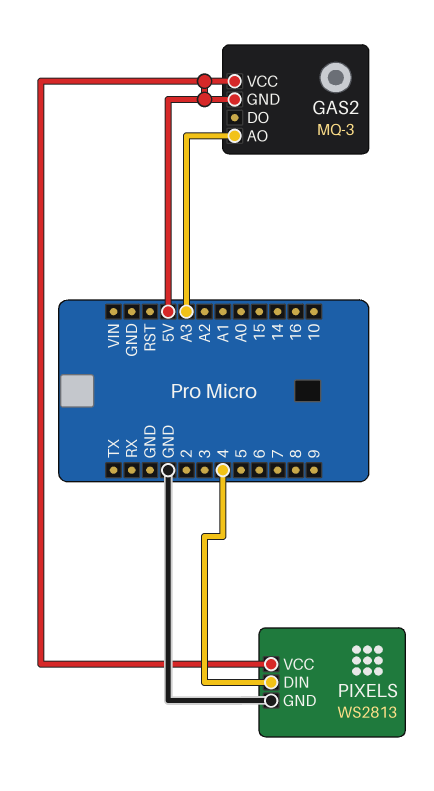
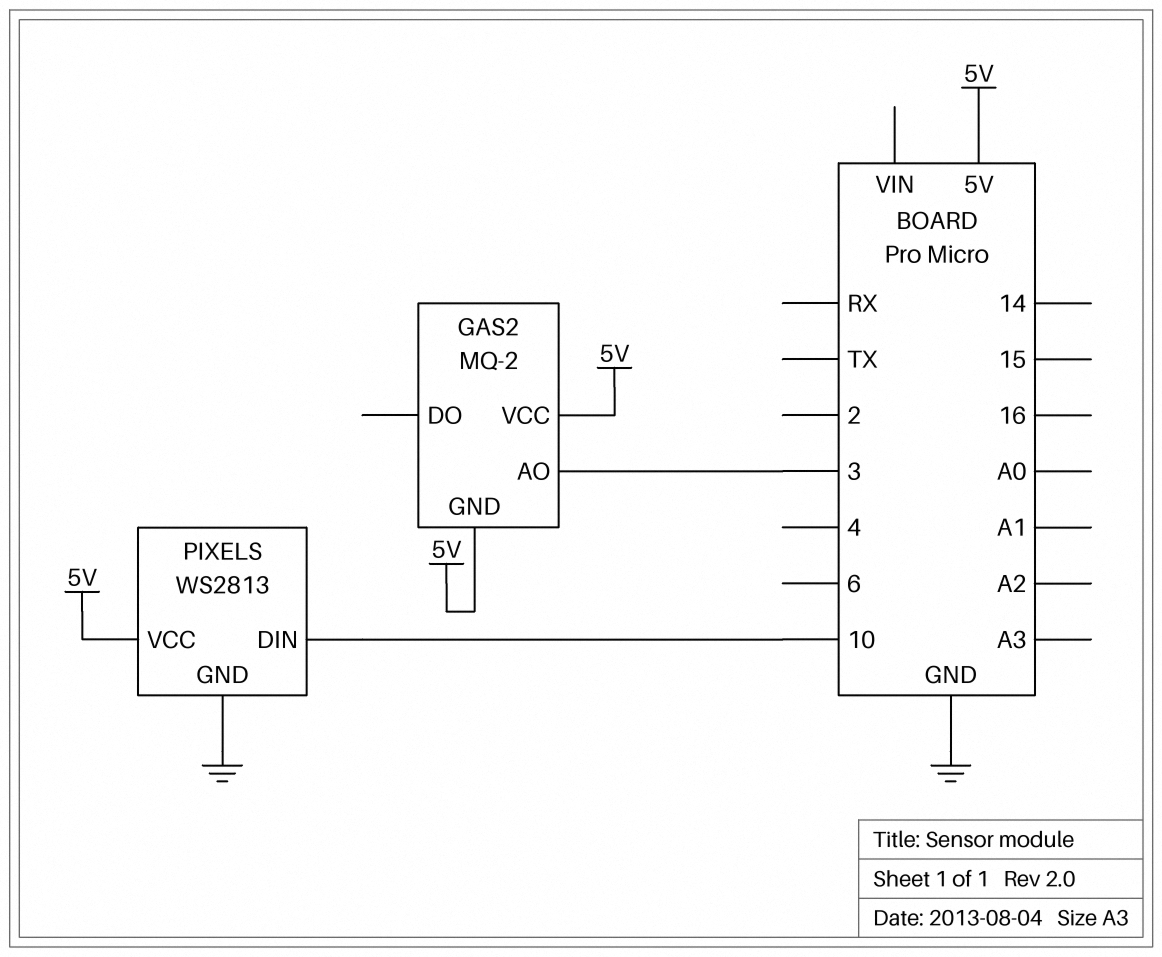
GAS2: MQ-3 -> MQ-2
GAS2 pin AO: A3 -> 3
PIXELS pin DIN: 4 -> 10

